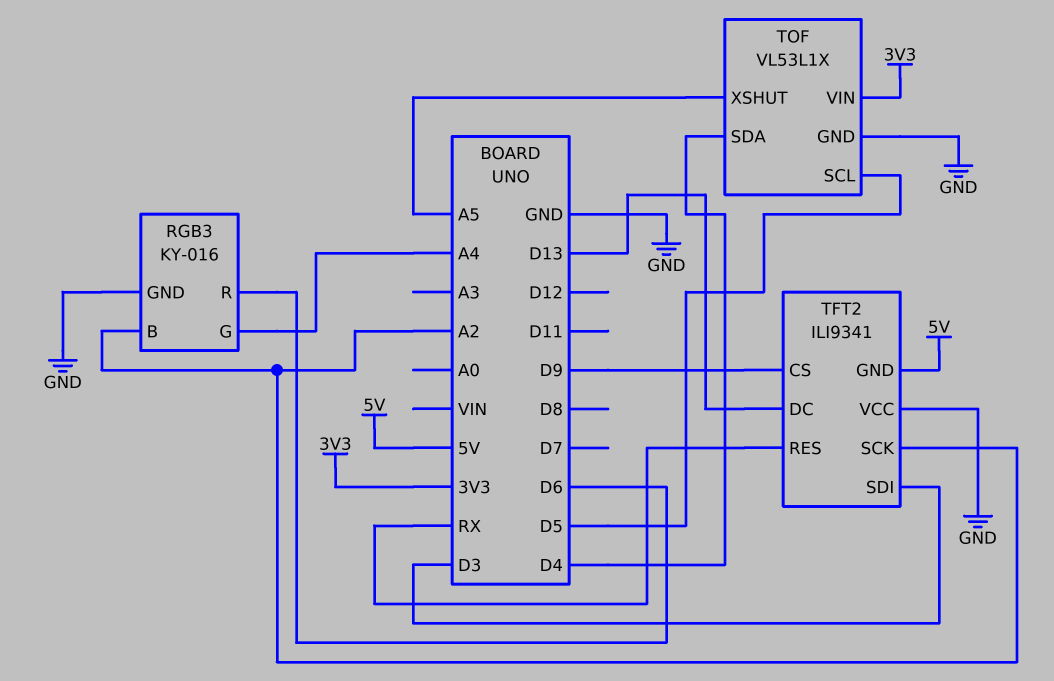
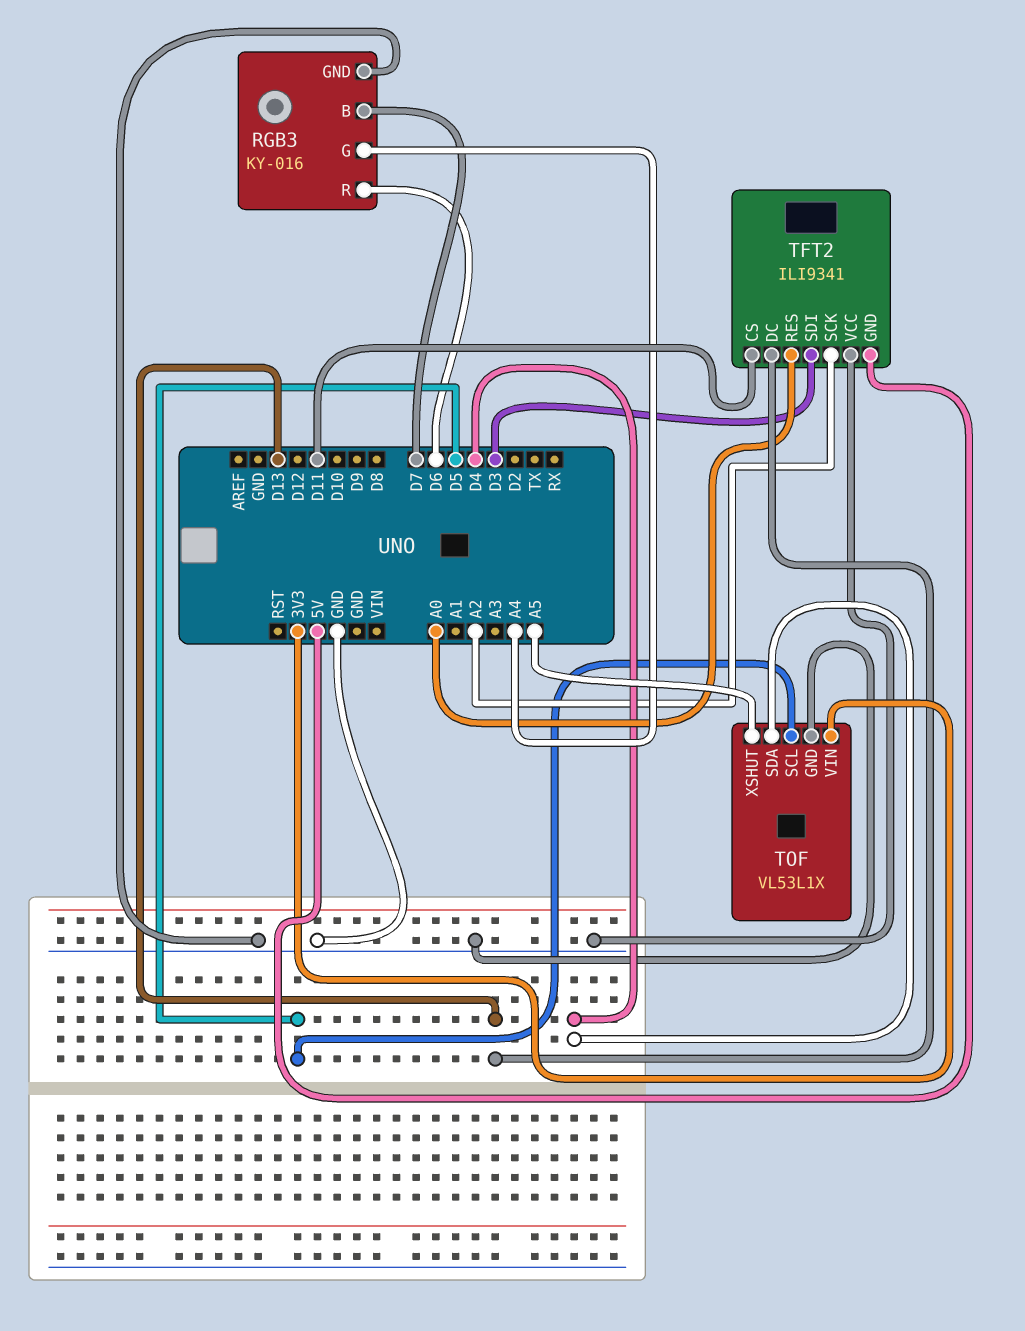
RGB3 pin B: A2 -> D7
TFT2 pin CS: D9 -> D11
TFT2 pin RES: RX -> A0

